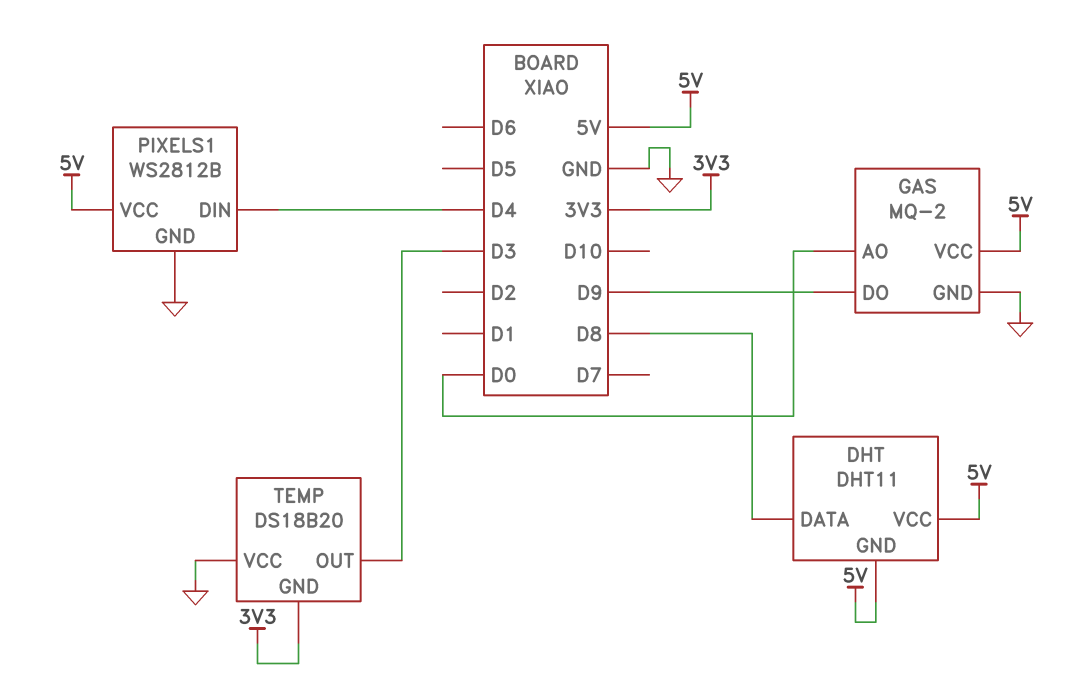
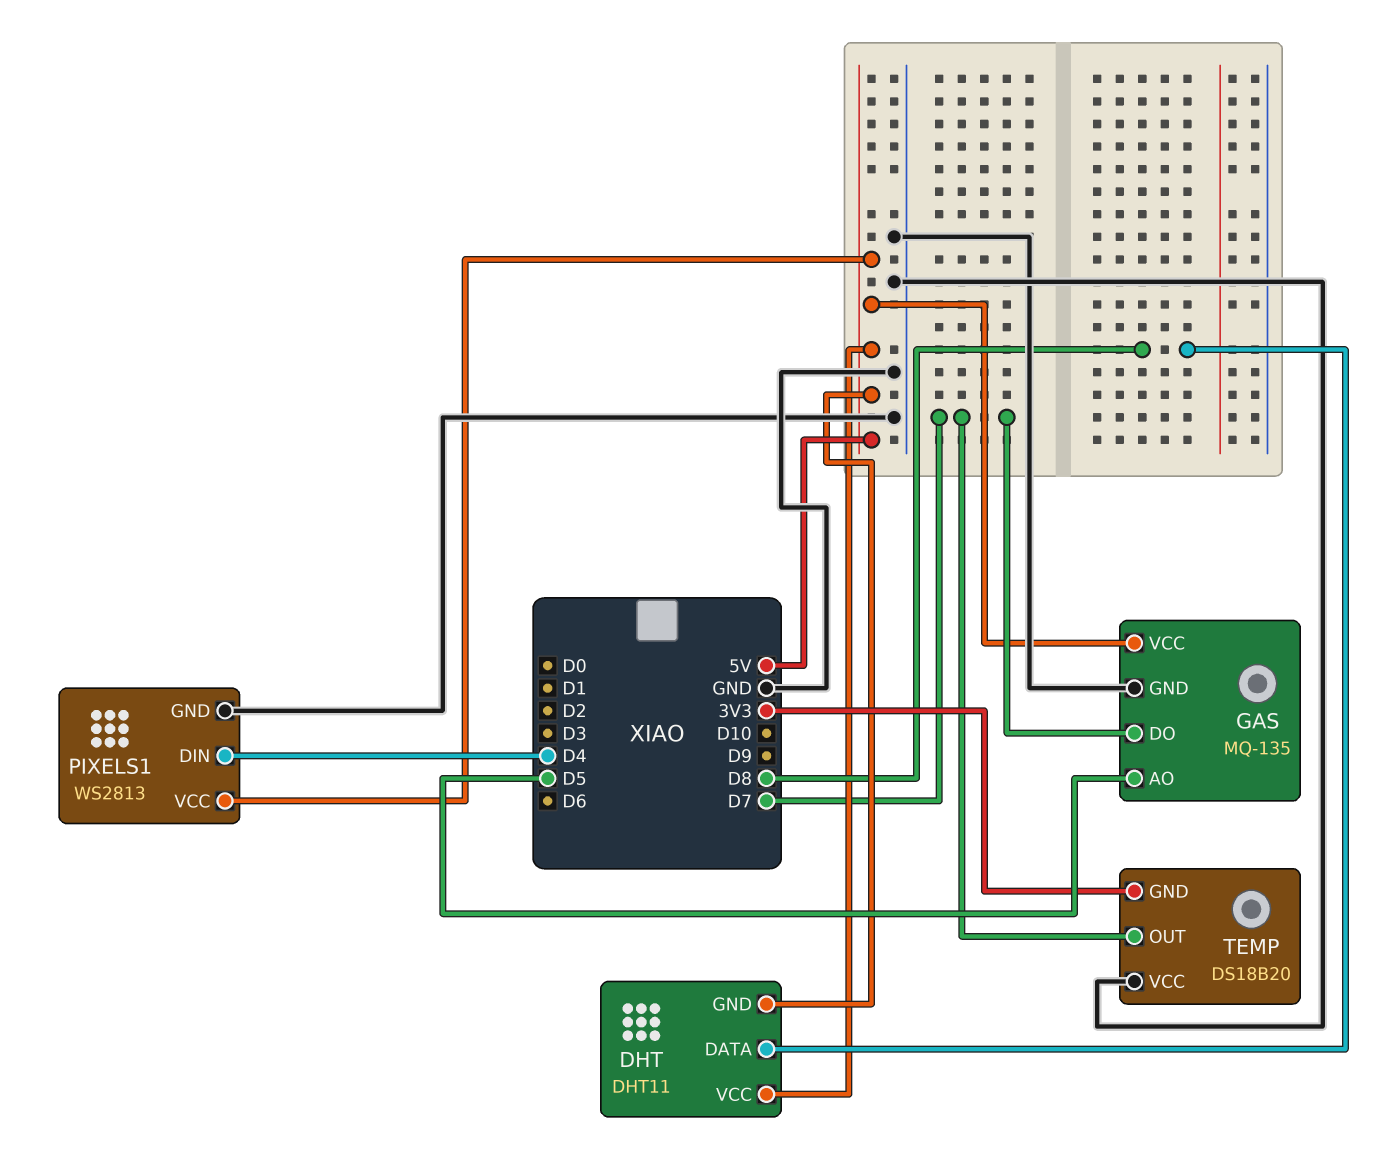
GAS: MQ-2 -> MQ-135
GAS pin AO: D0 -> D5
GAS pin DO: D9 -> D7
PIXELS1: WS2812B -> WS2813
TEMP pin OUT: D3 -> D7

